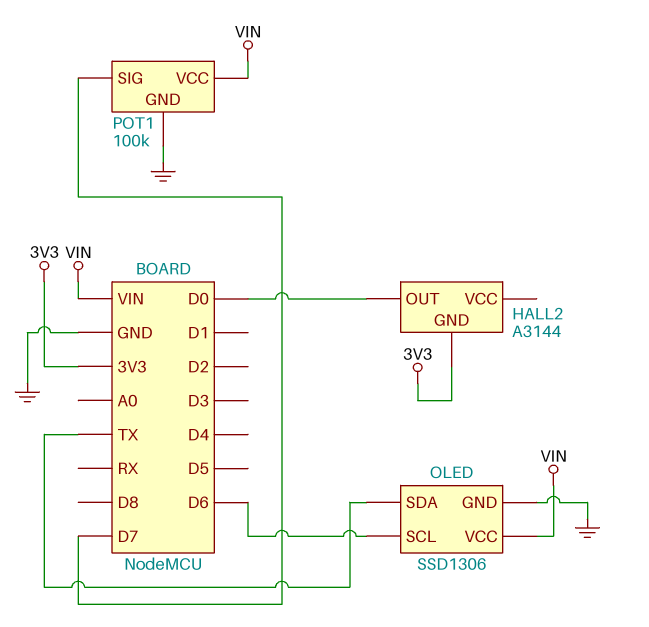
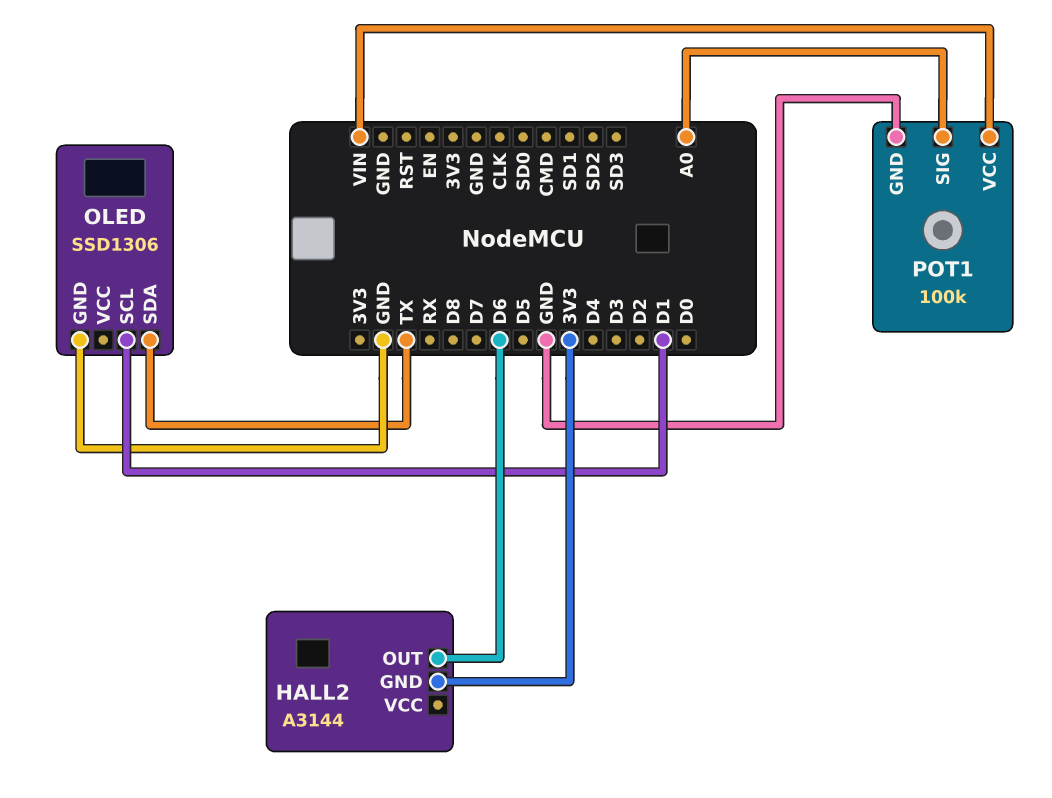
HALL2 pin OUT: D0 -> D6
OLED pin SCL: D6 -> D1
OLED pin VCC: VIN -> none
POT1 pin SIG: D7 -> A0

